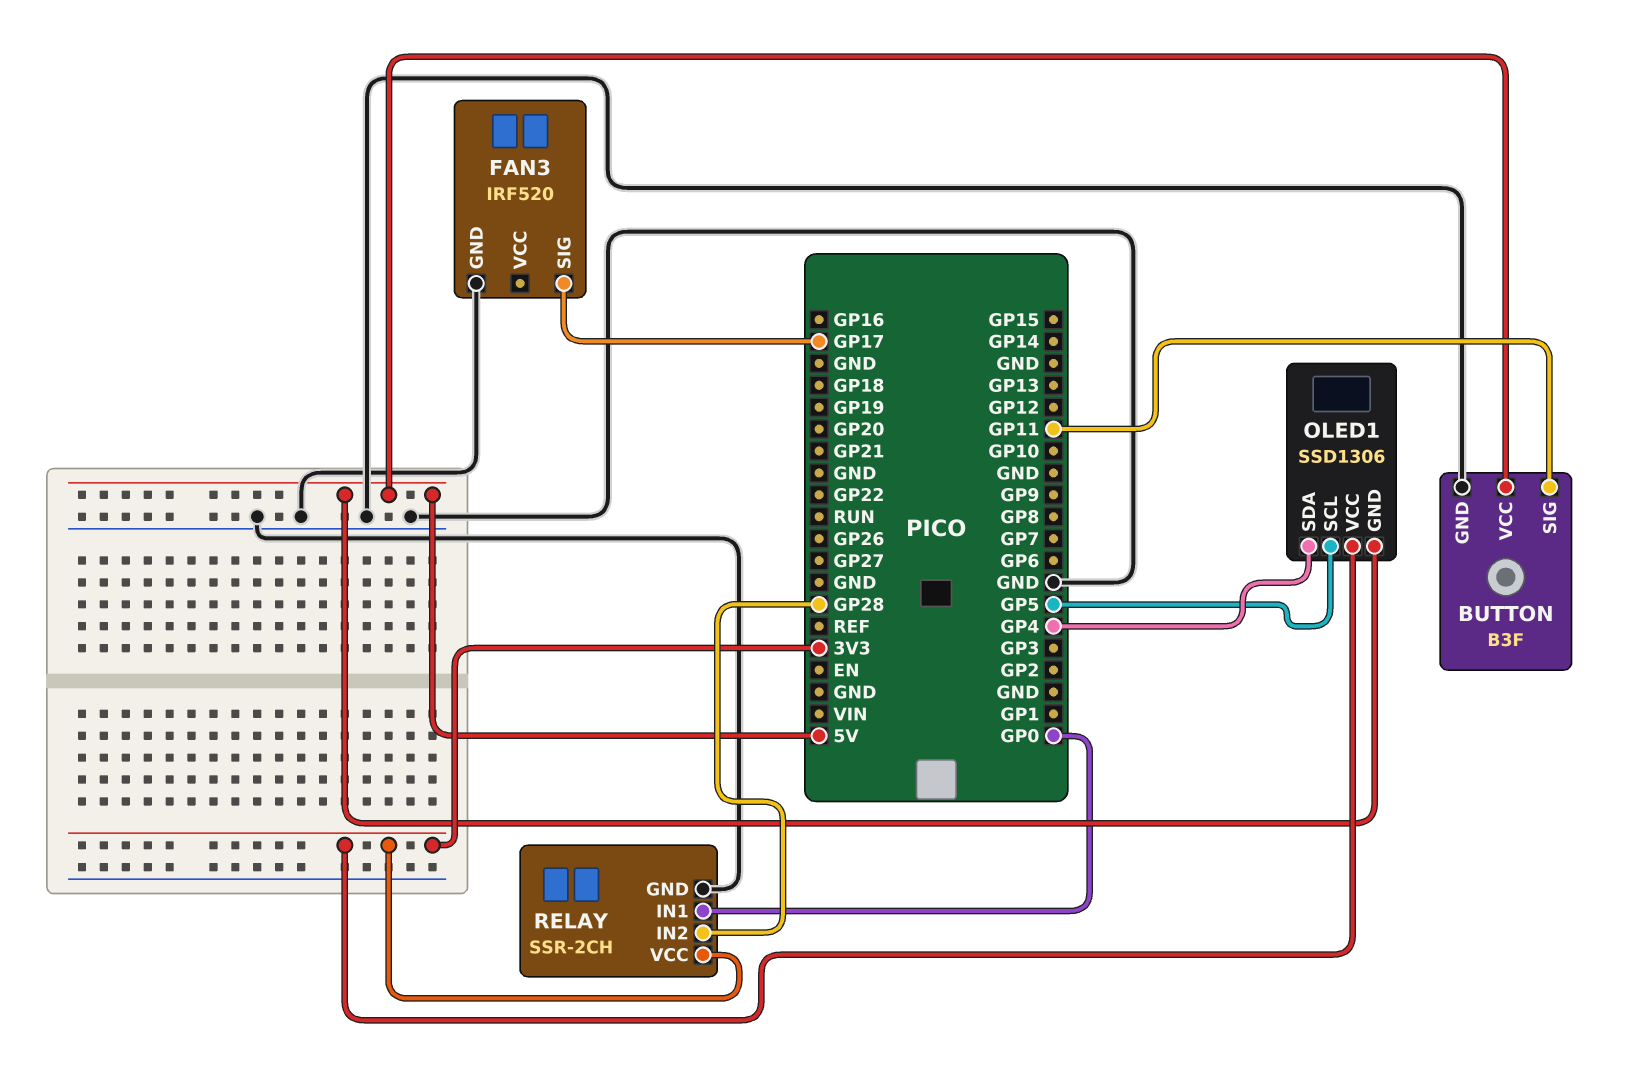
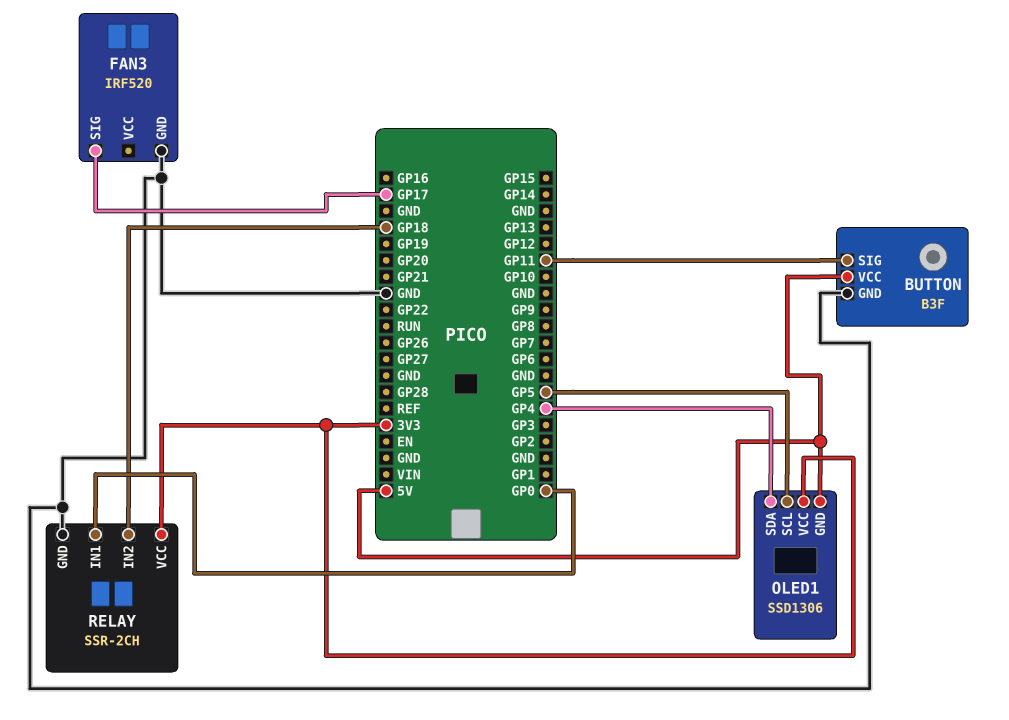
RELAY pin IN2: GP28 -> GP18

